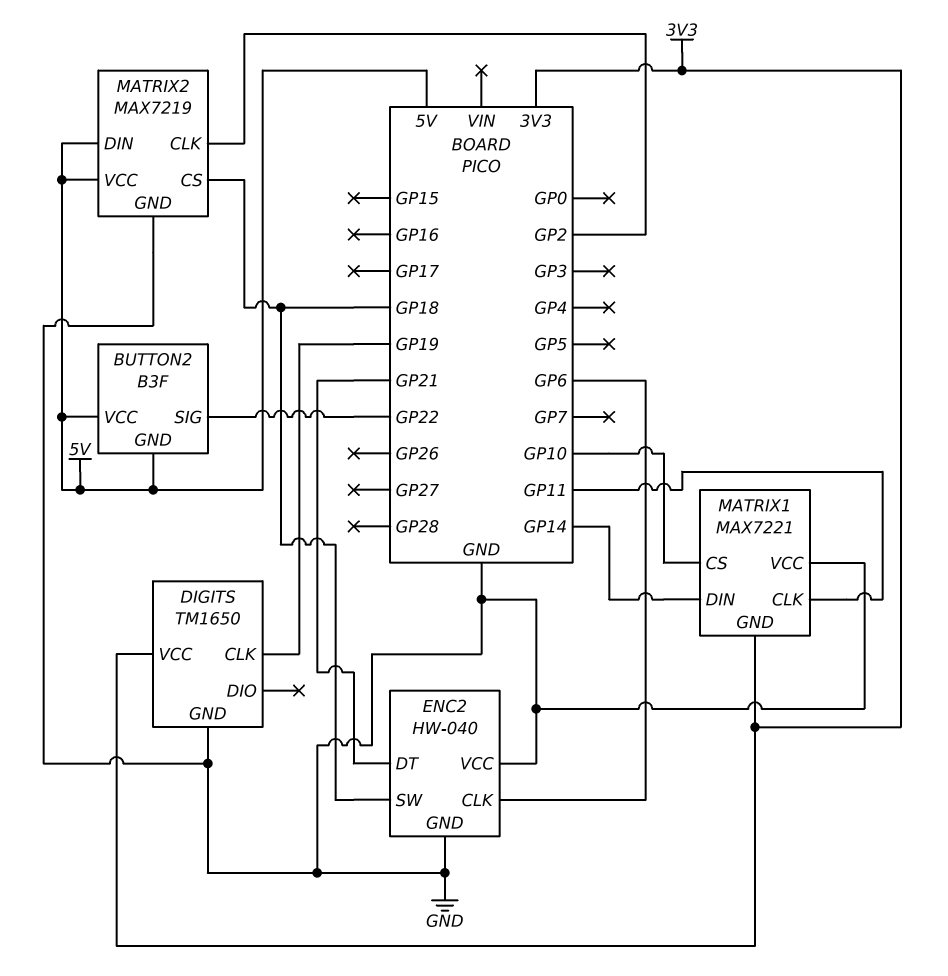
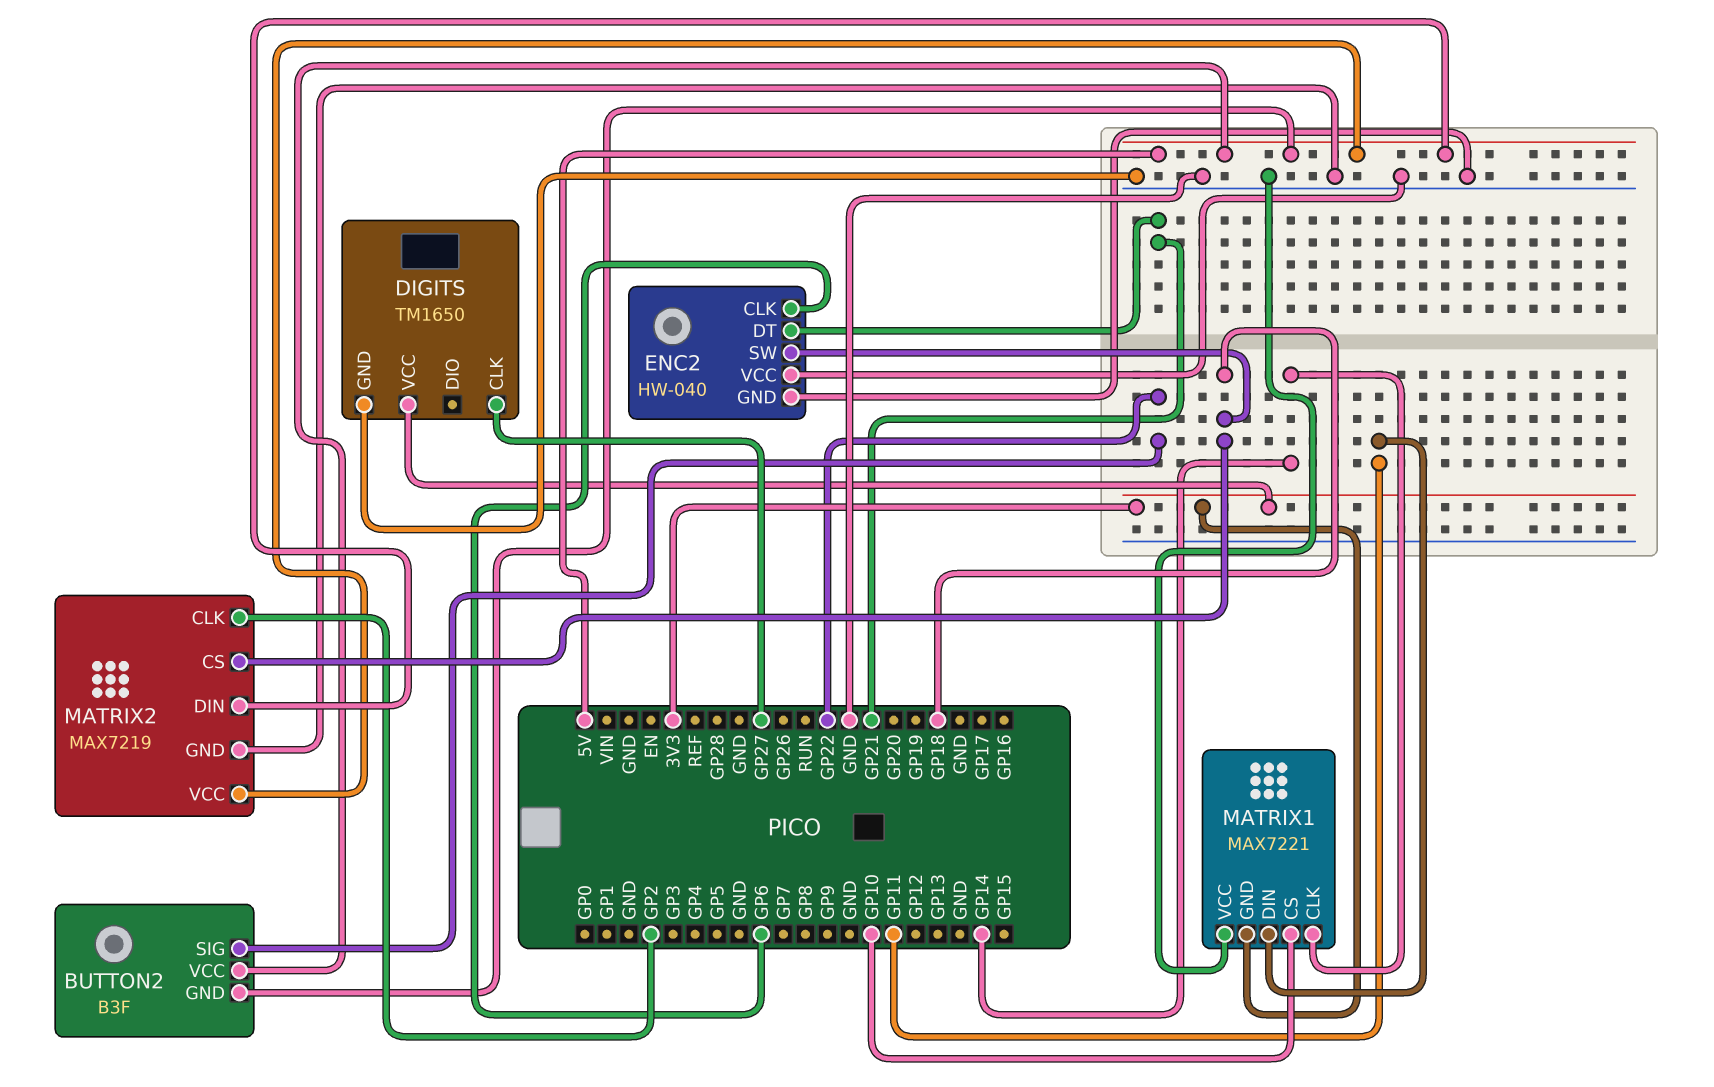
DIGITS pin CLK: GP19 -> GP27
MATRIX1 pin CLK: GP11 -> GP14
MATRIX1 pin DIN: GP14 -> GP11

